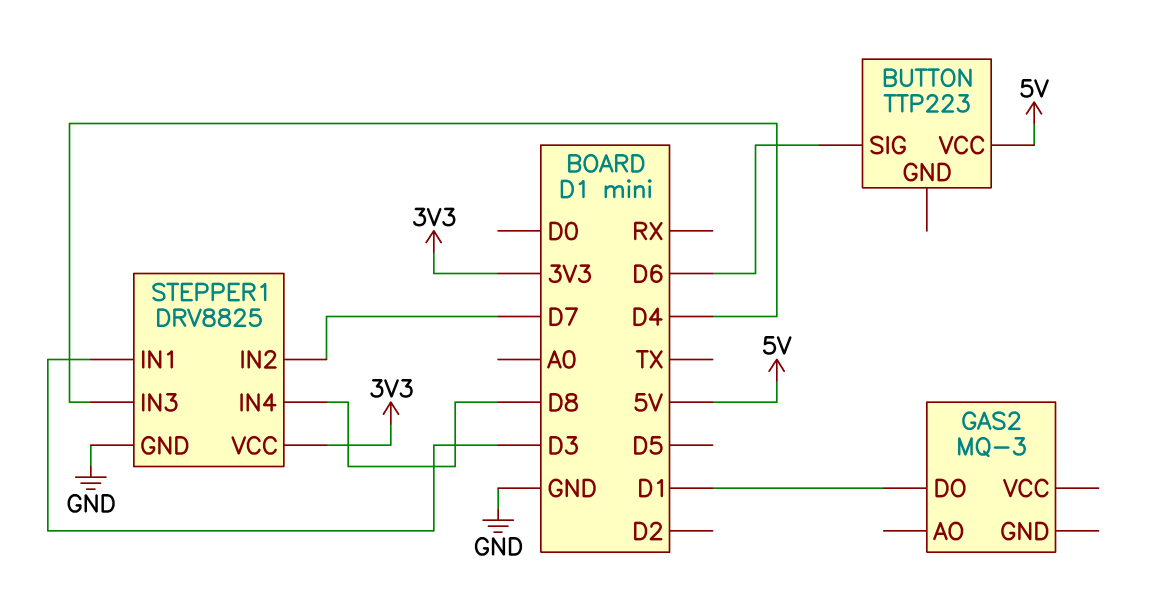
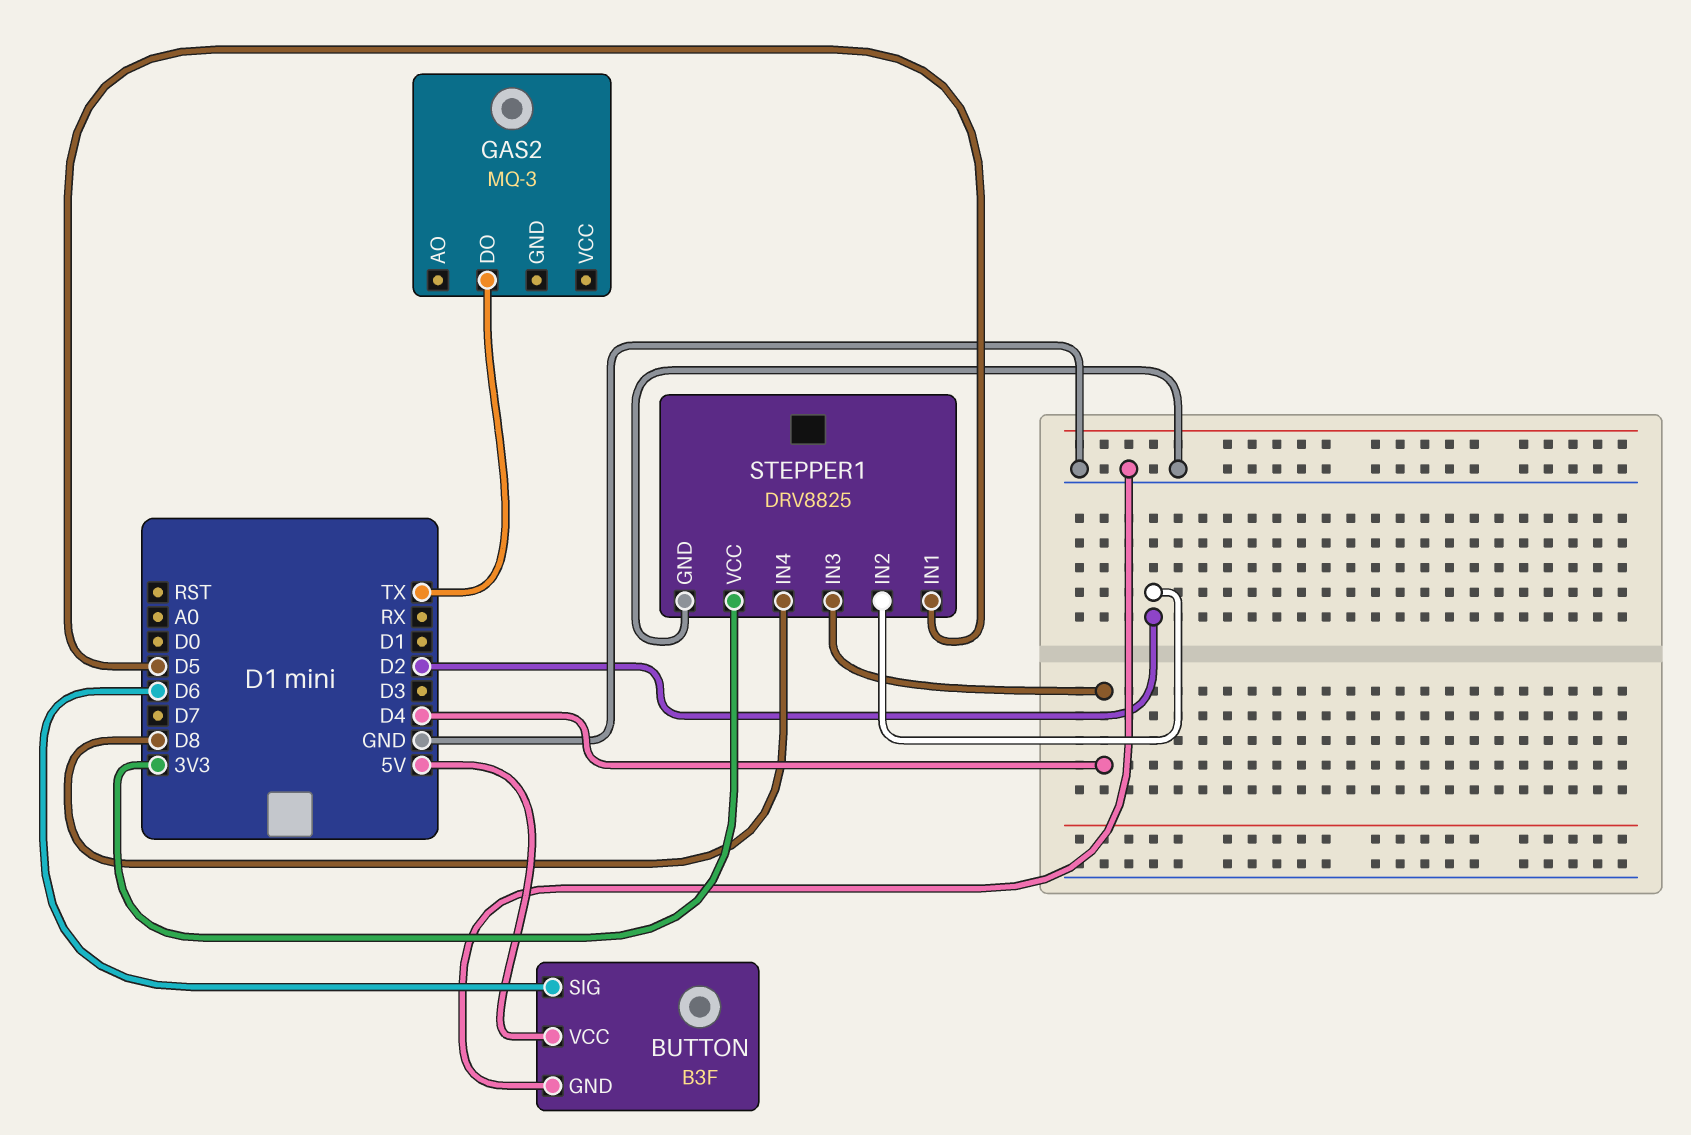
BUTTON: TTP223 -> B3F
BUTTON pin GND: none -> GND
GAS2 pin DO: D1 -> TX
STEPPER1 pin IN1: D3 -> D5
STEPPER1 pin IN2: D7 -> D2

